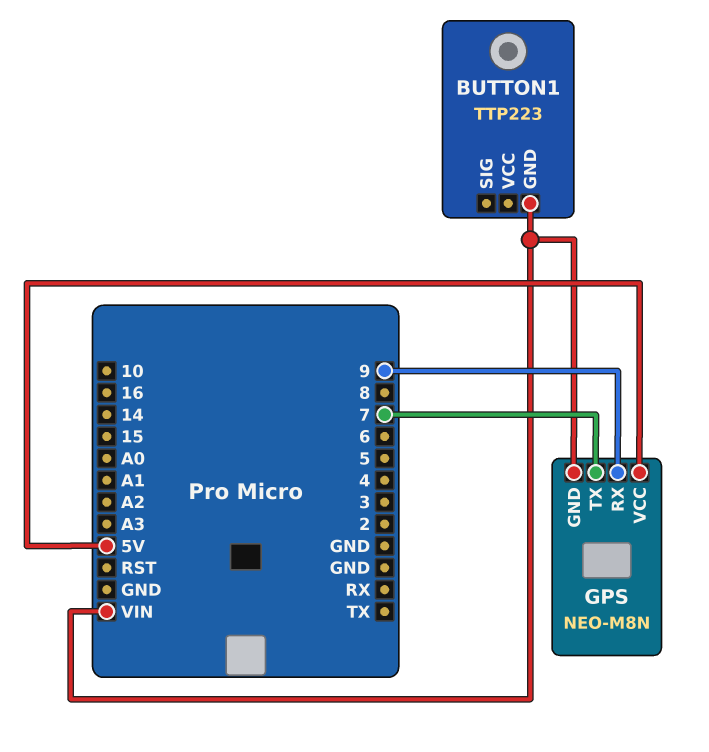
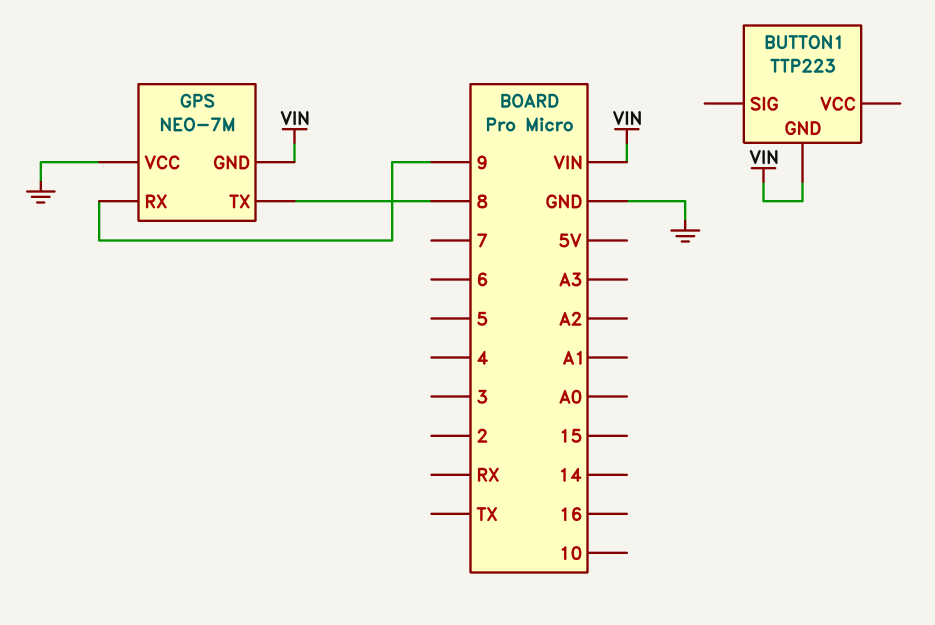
GPS: NEO-M8N -> NEO-7M
GPS pin TX: 7 -> 8
GPS pin VCC: 5V -> GND

